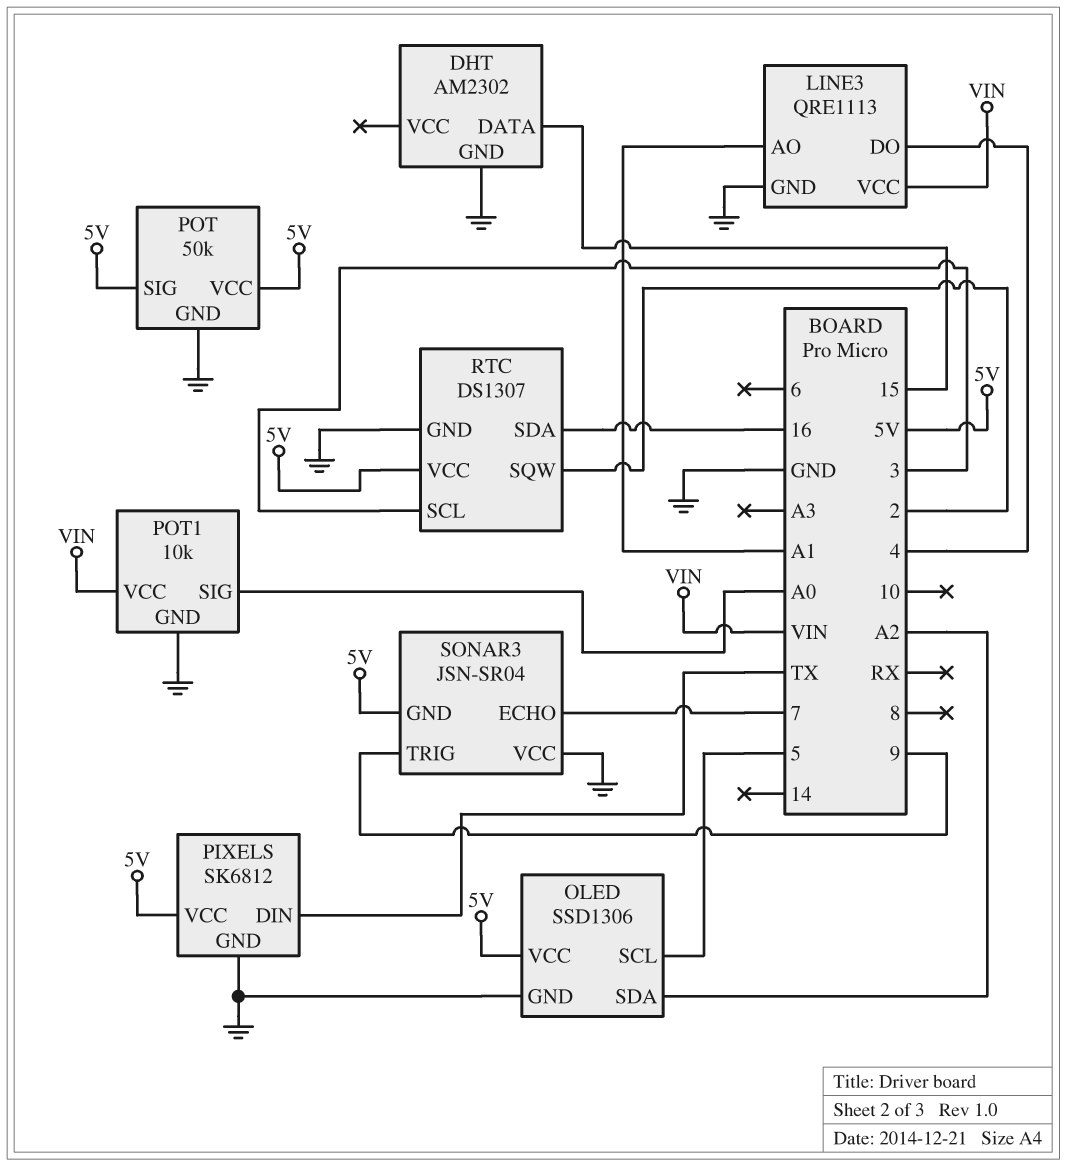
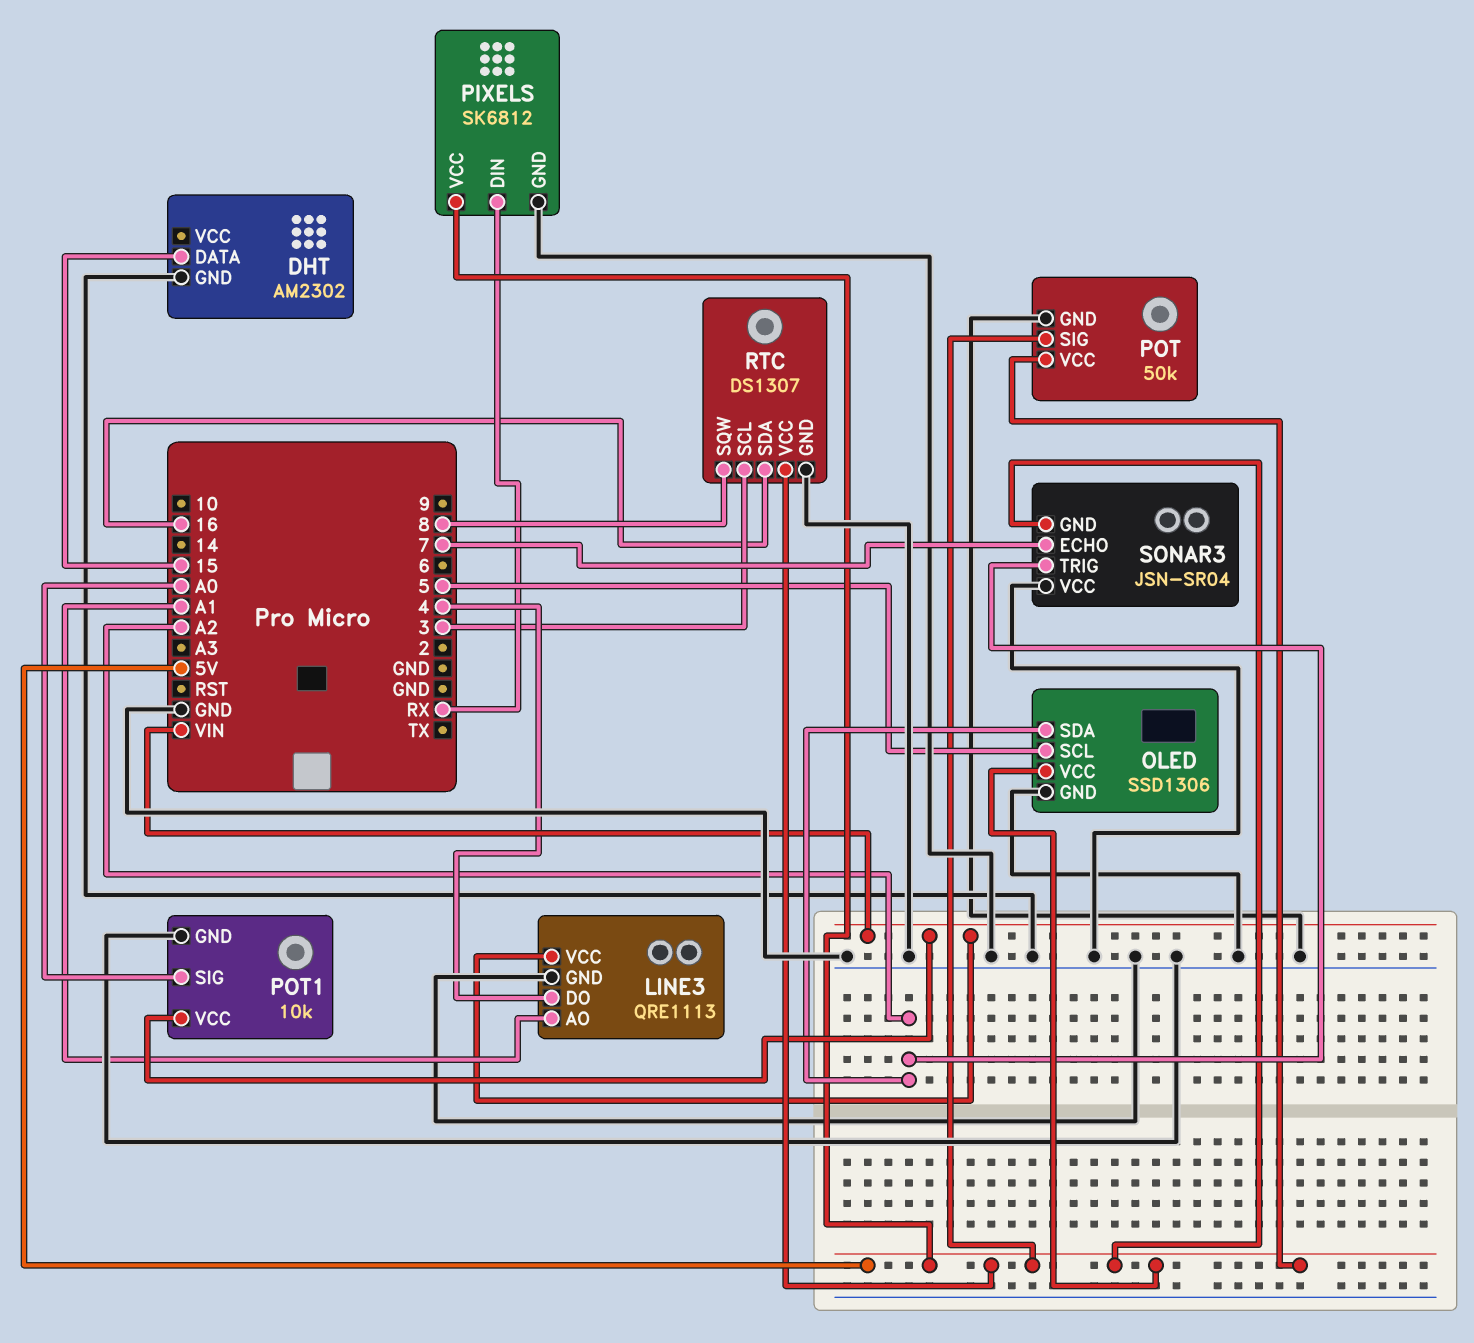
PIXELS pin DIN: TX -> RX
RTC pin SQW: 2 -> 8
SONAR3 pin TRIG: 9 -> A2

